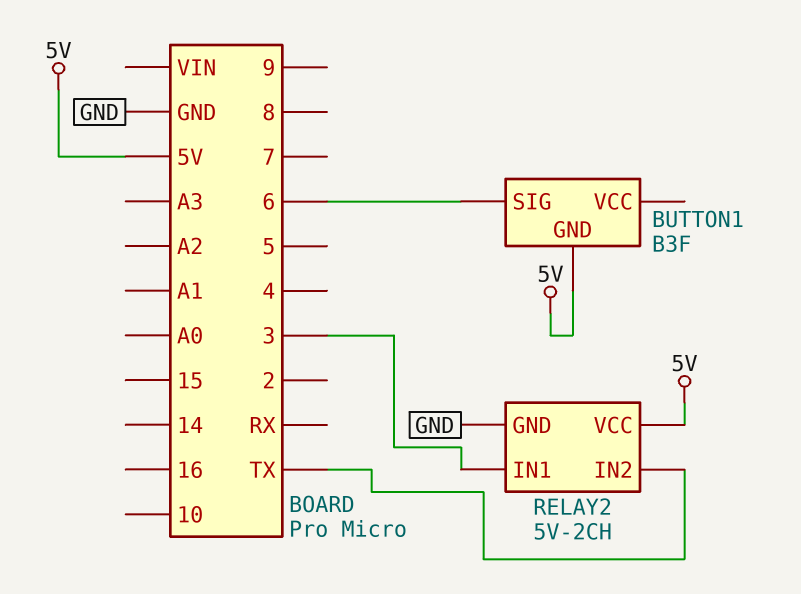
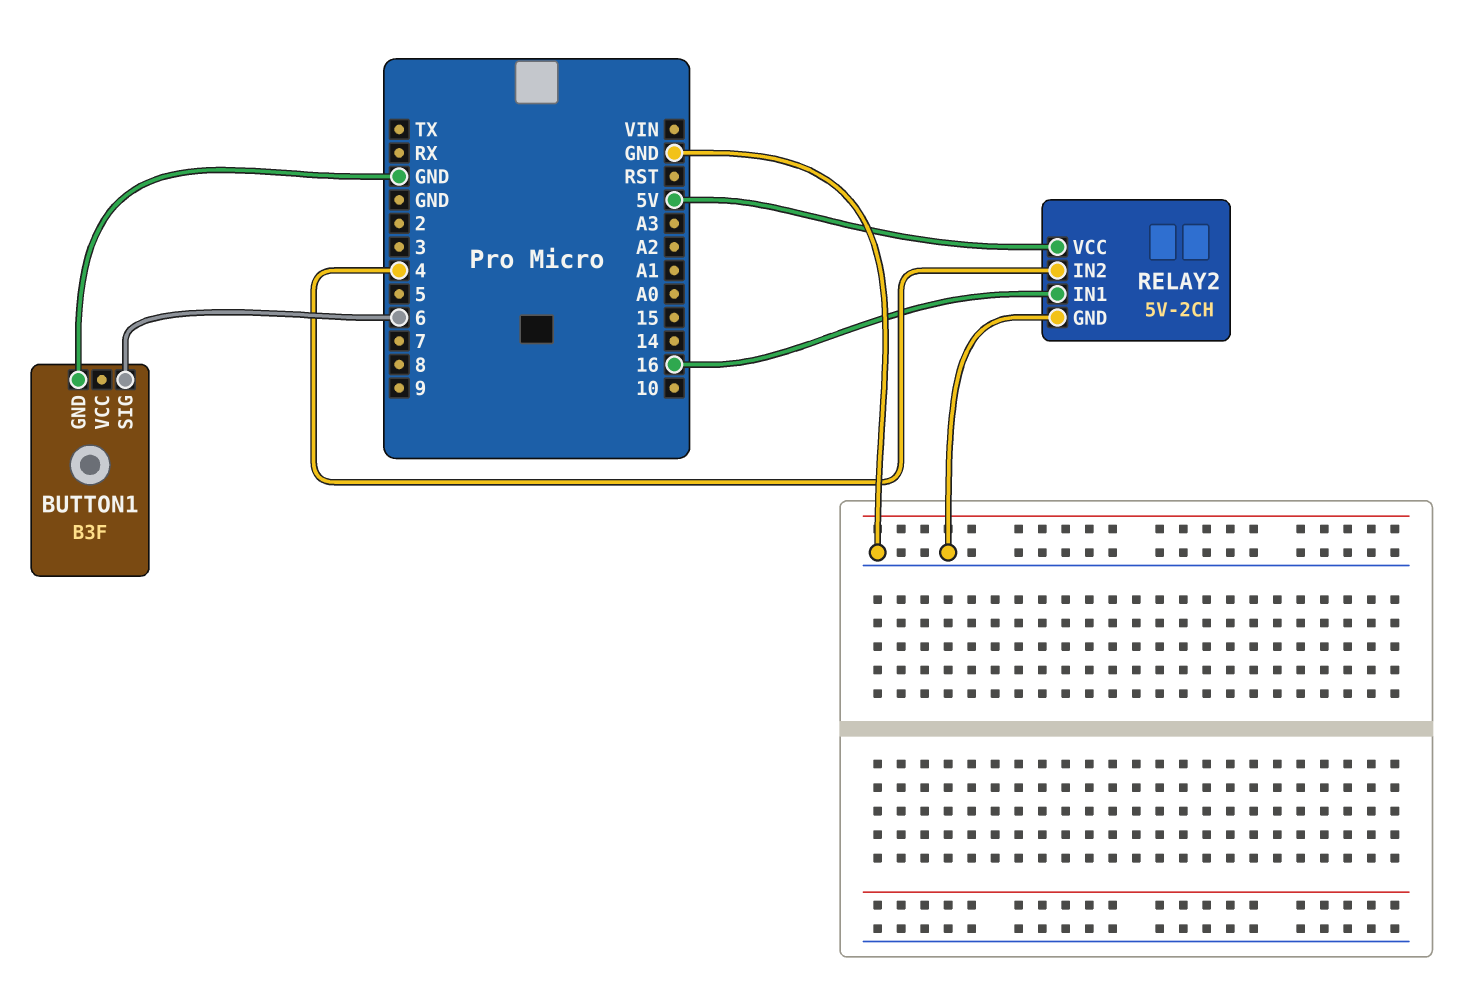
BUTTON1 pin GND: 5V -> GND
RELAY2 pin IN1: 3 -> 16
RELAY2 pin IN2: TX -> 4

